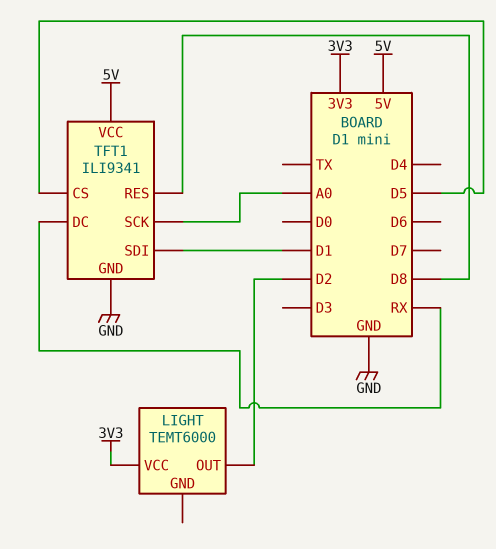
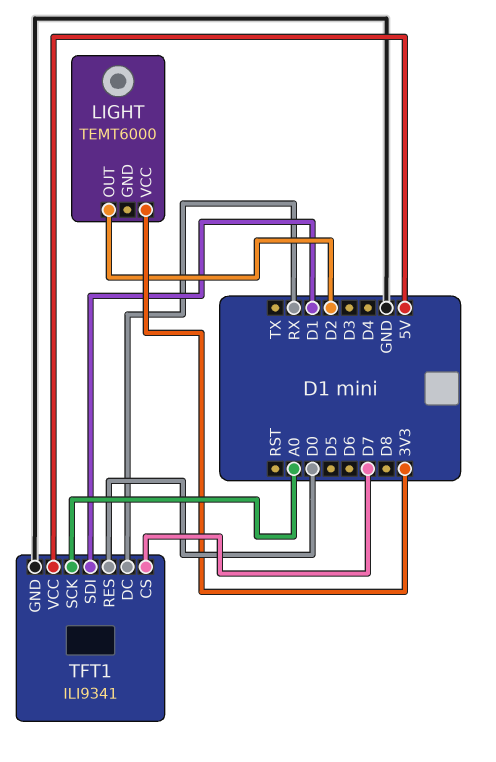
TFT1 pin CS: D5 -> D7
TFT1 pin RES: D8 -> D0

